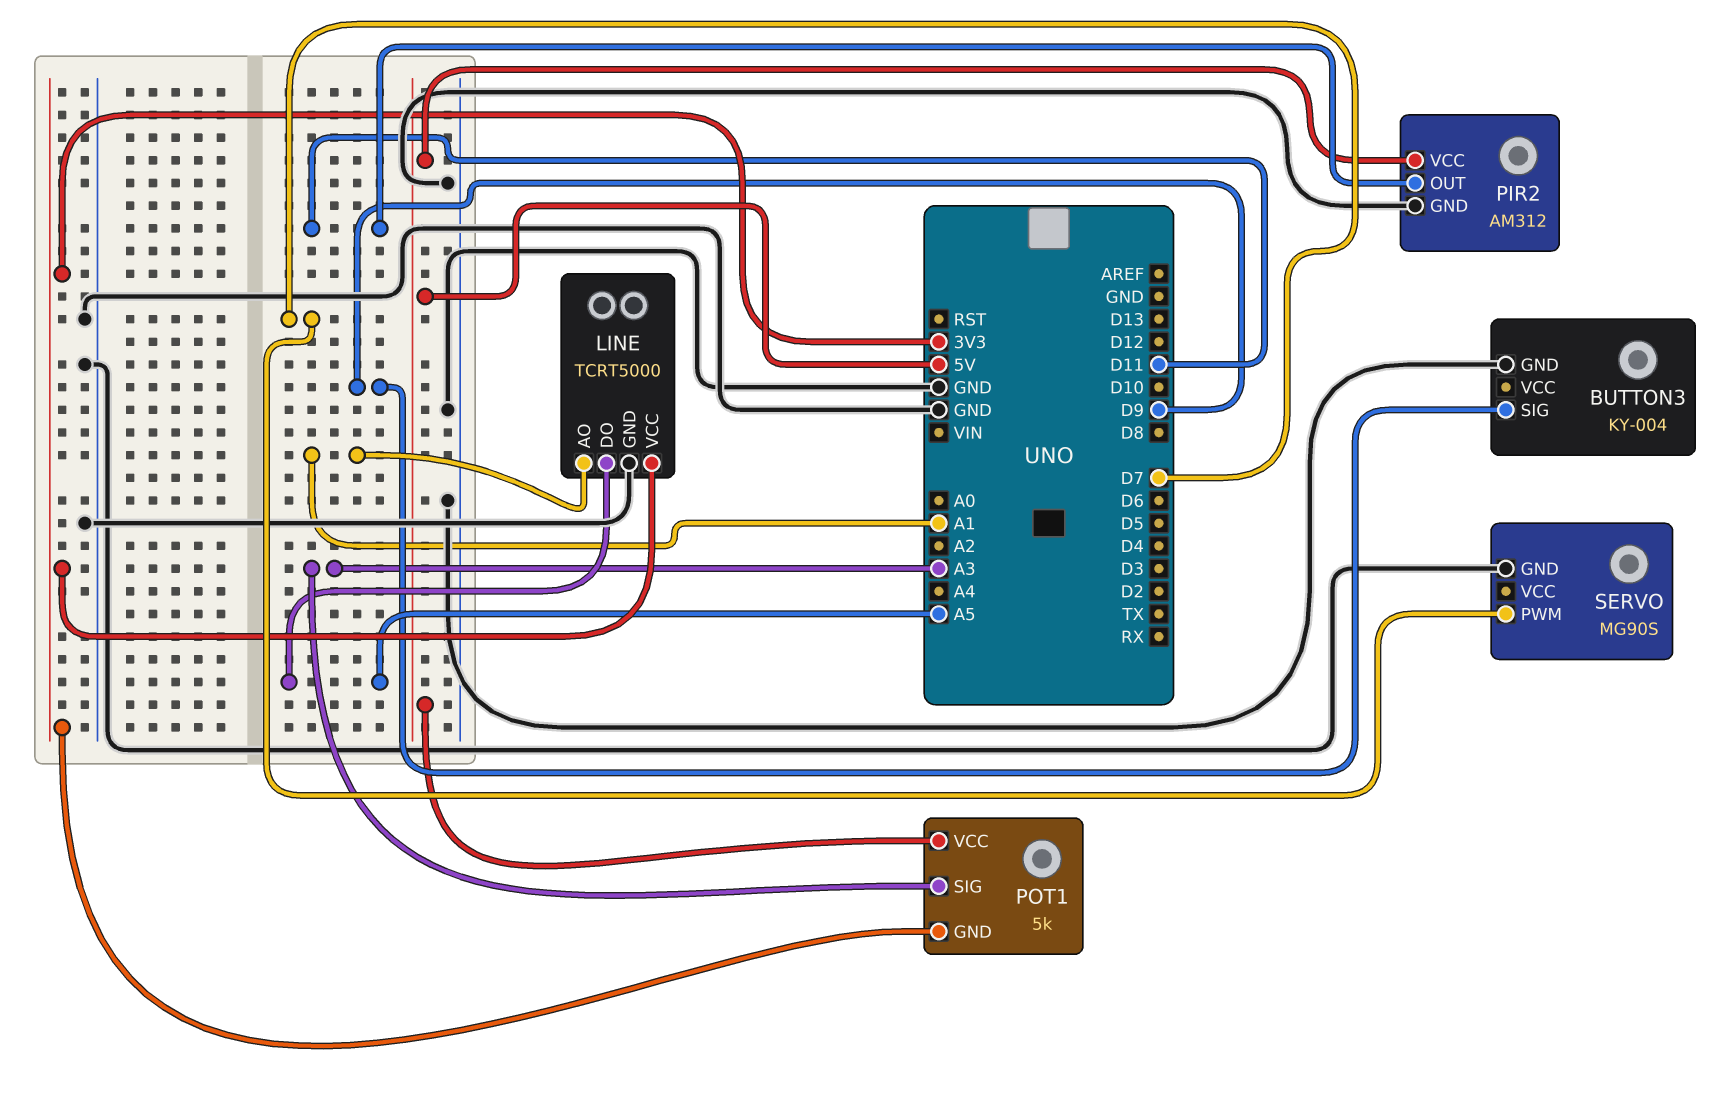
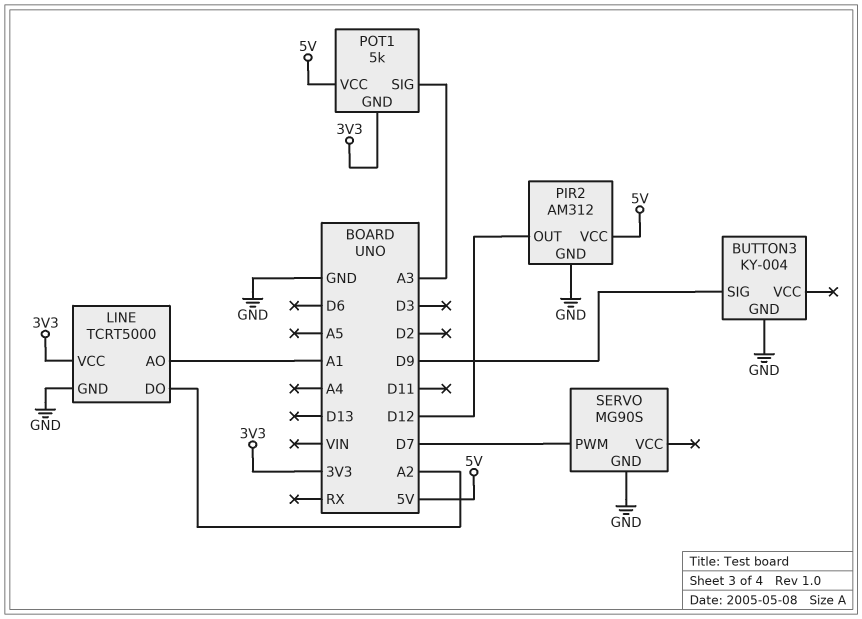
LINE pin DO: A5 -> A2
PIR2 pin OUT: D11 -> D12

